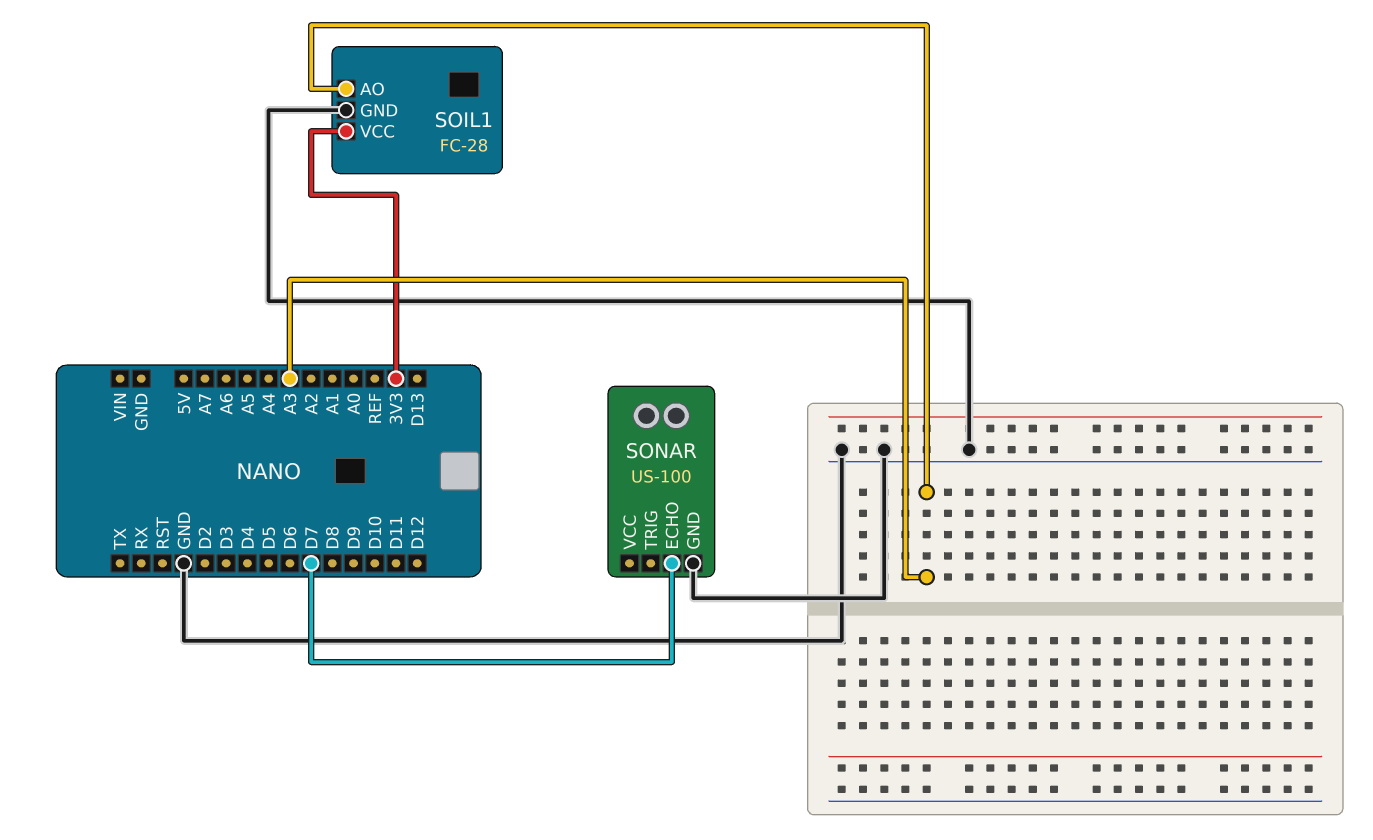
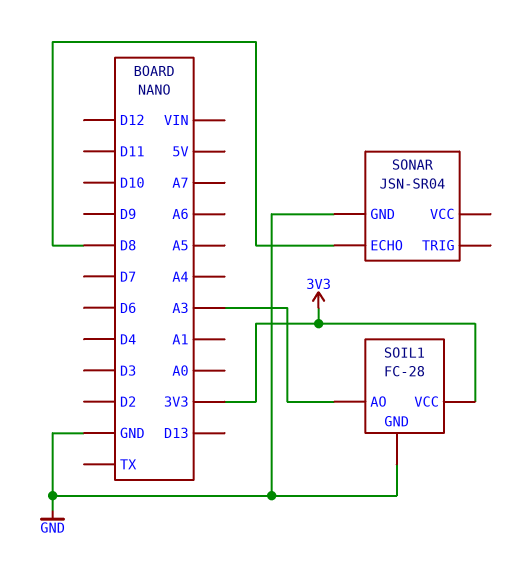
SONAR: US-100 -> JSN-SR04
SONAR pin ECHO: D7 -> D8

